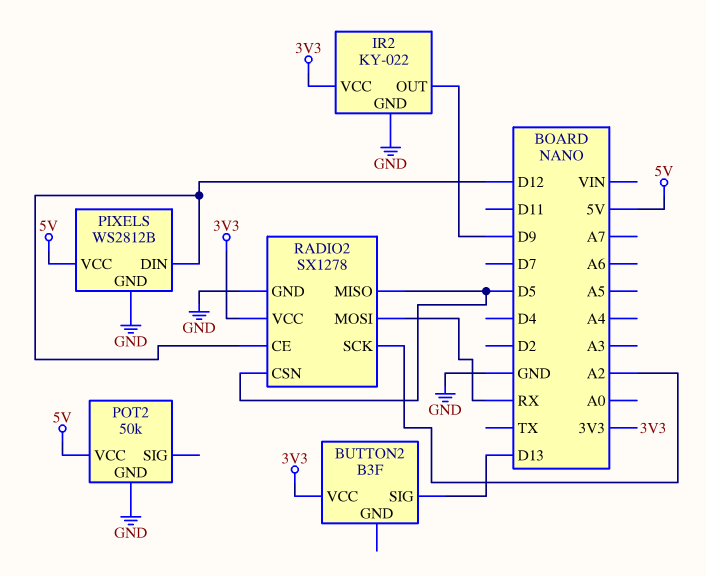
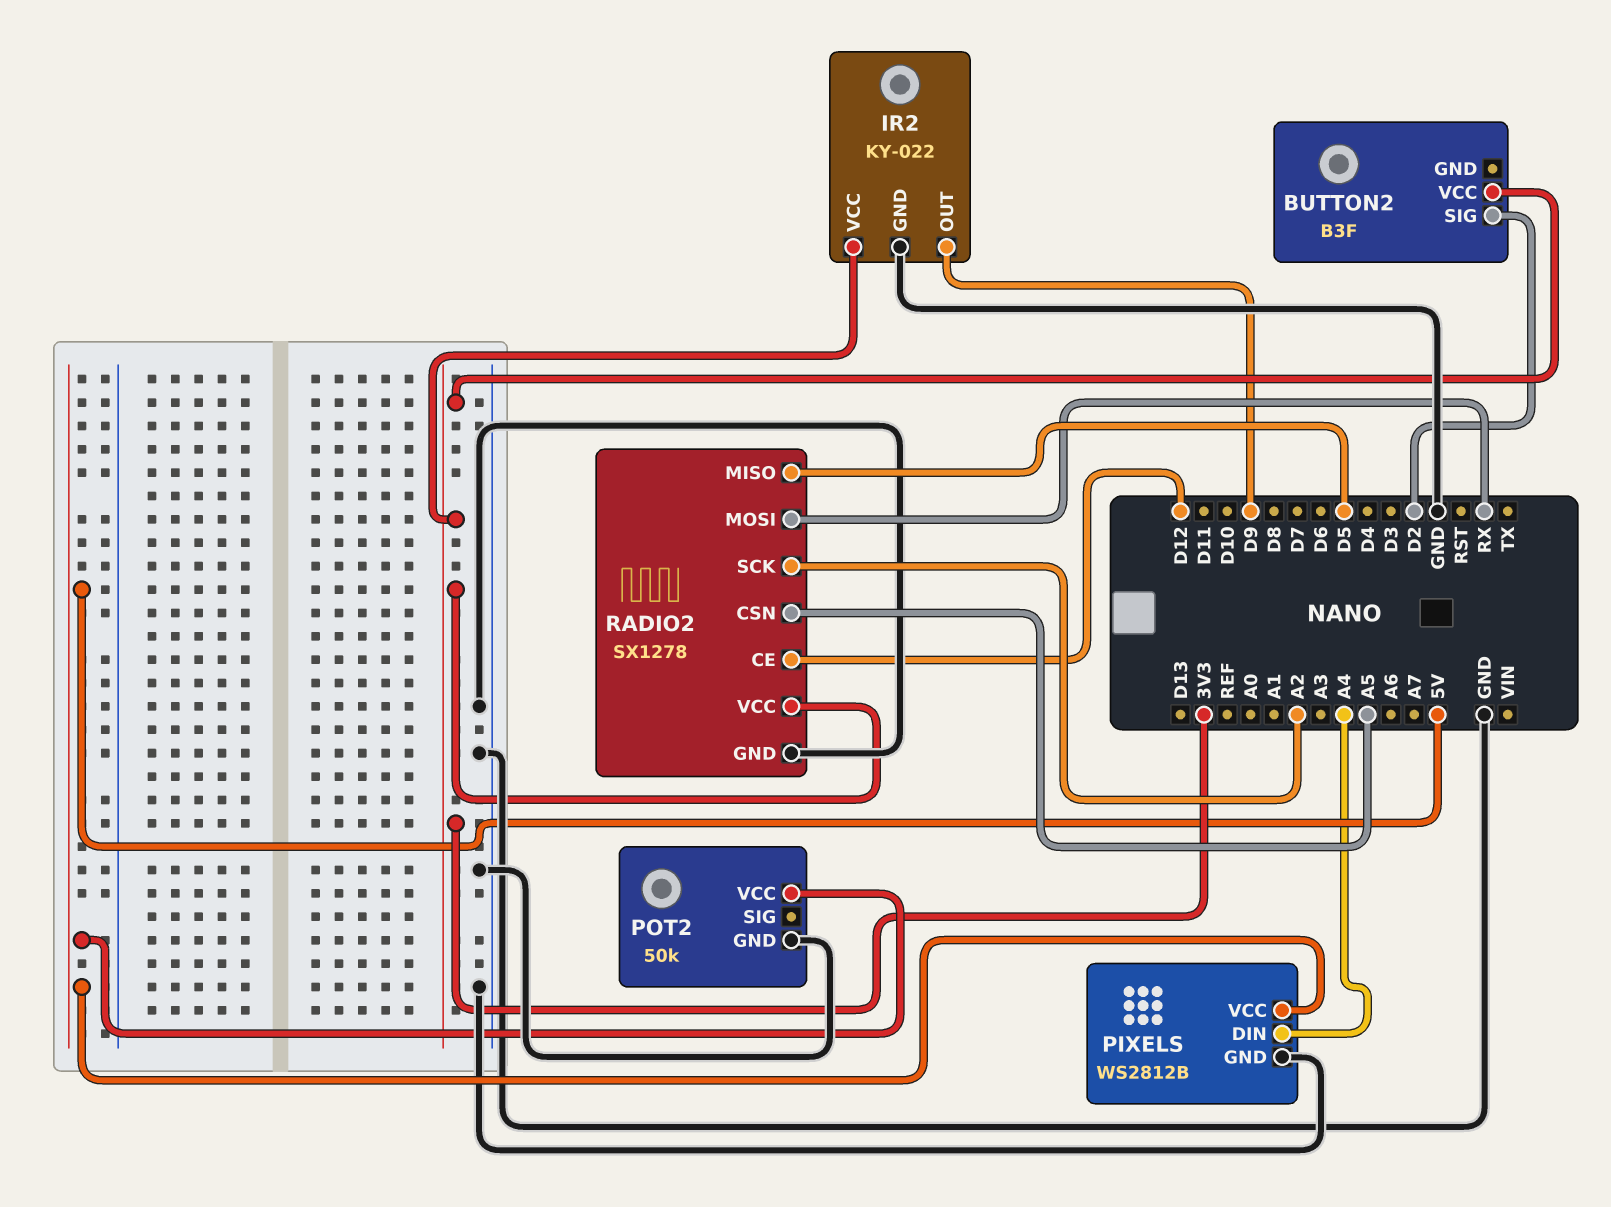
BUTTON2 pin SIG: D13 -> D2
PIXELS pin DIN: D12 -> A4
RADIO2 pin CSN: D5 -> A5

